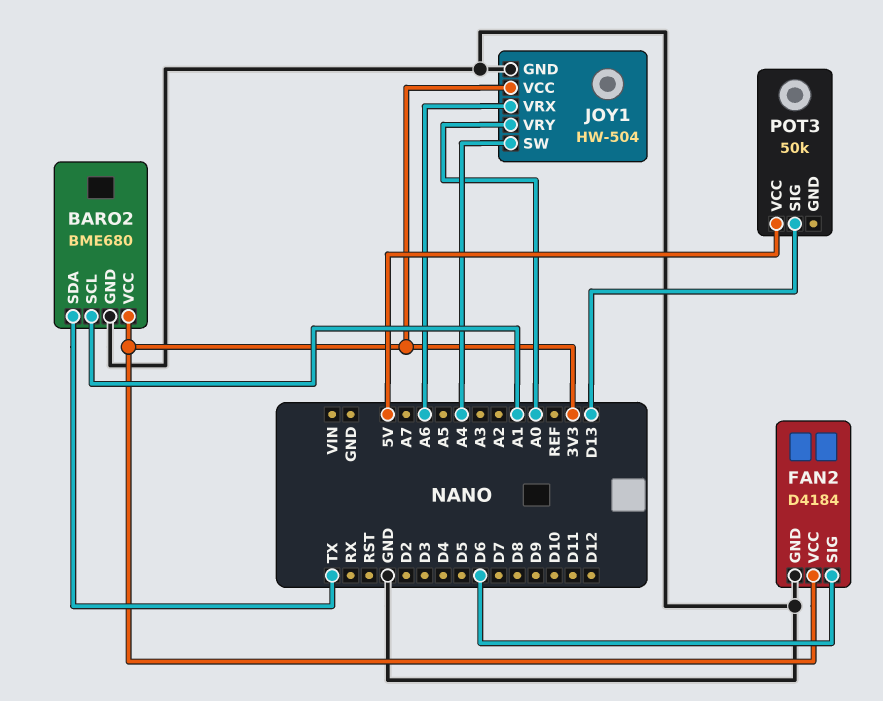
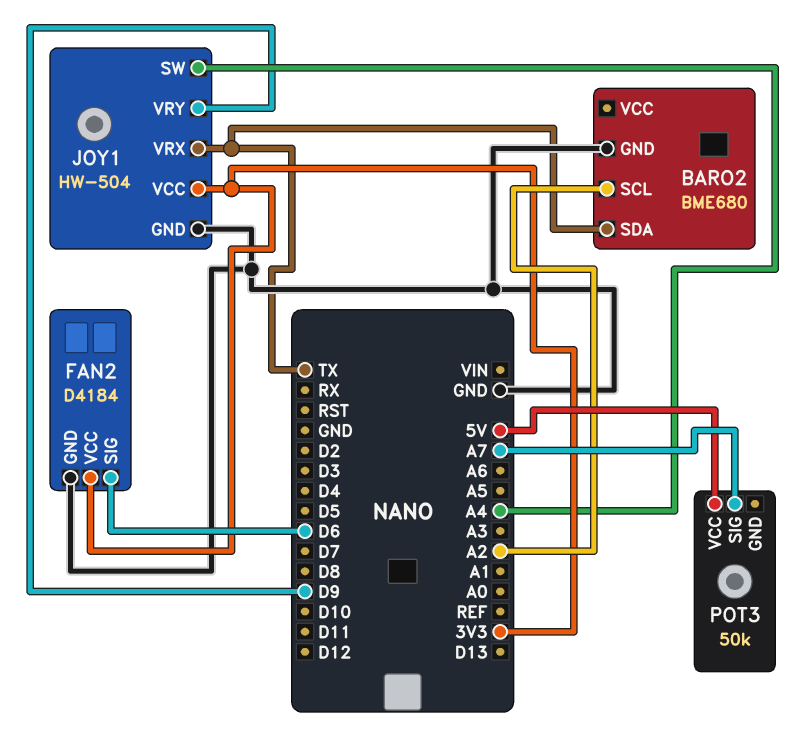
BARO2 pin SCL: A1 -> A2
BARO2 pin VCC: 3V3 -> none
JOY1 pin VRX: A6 -> TX
JOY1 pin VRY: A0 -> D9
POT3 pin SIG: D13 -> A7

